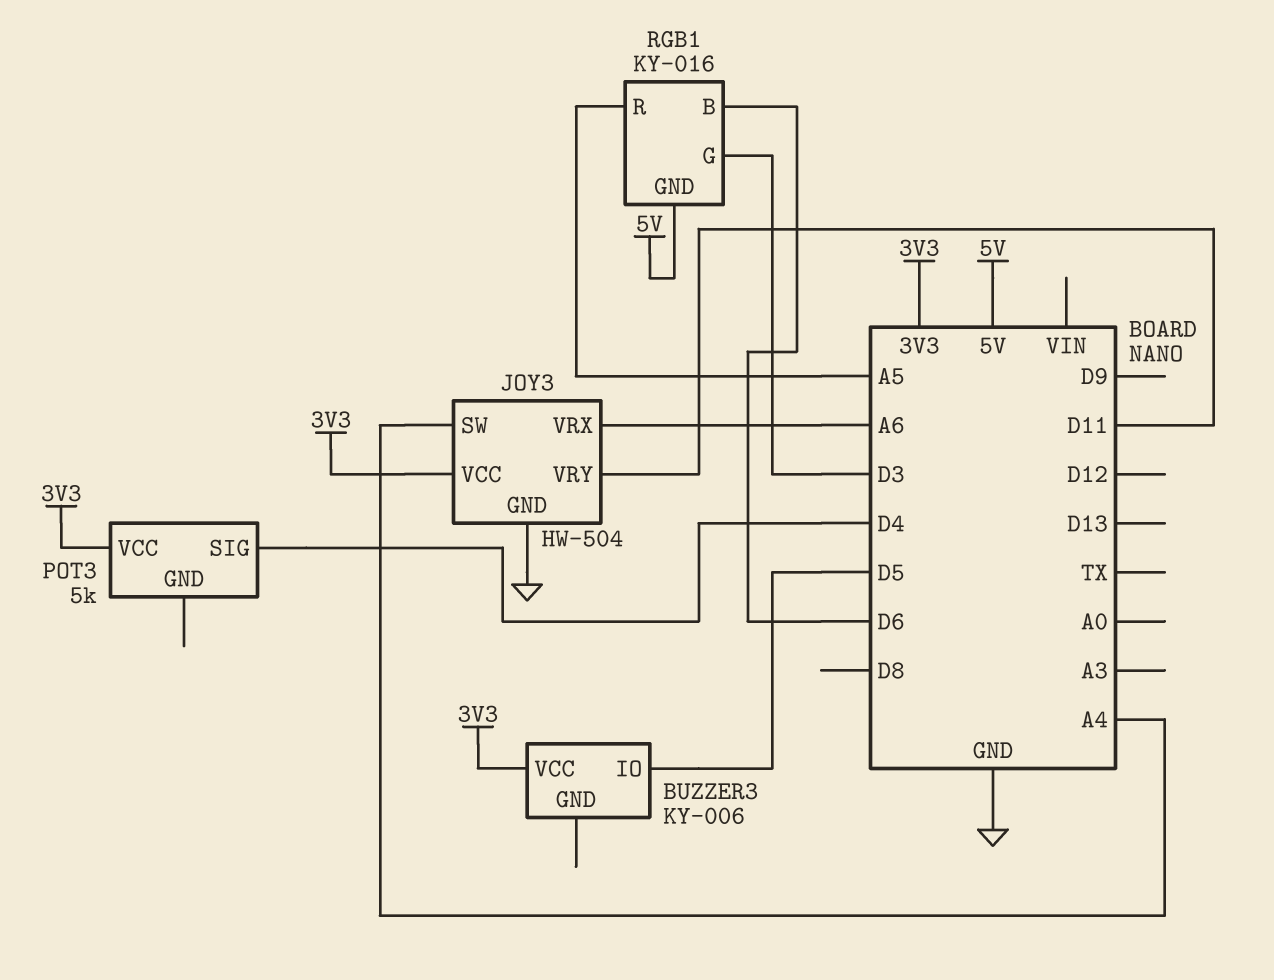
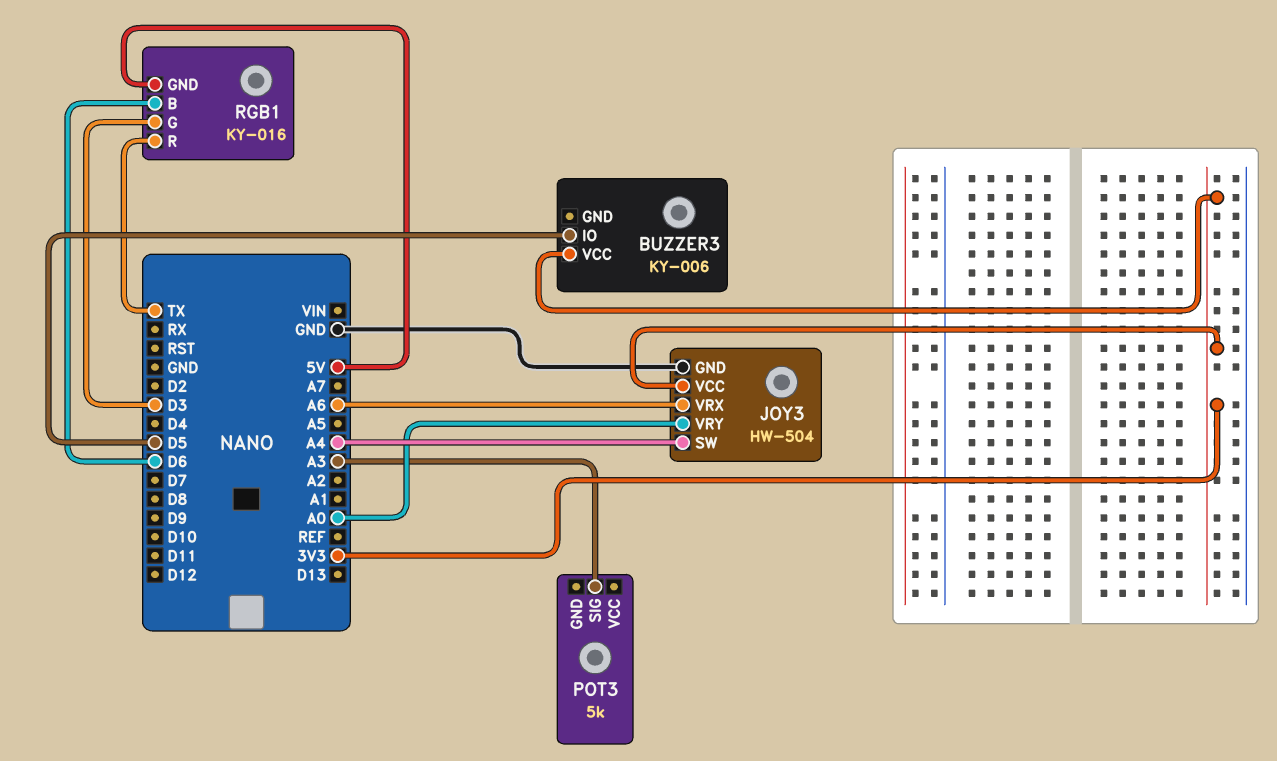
JOY3 pin VRY: D11 -> A0
POT3 pin SIG: D4 -> A3
POT3 pin VCC: 3V3 -> none
RGB1 pin R: A5 -> TX

